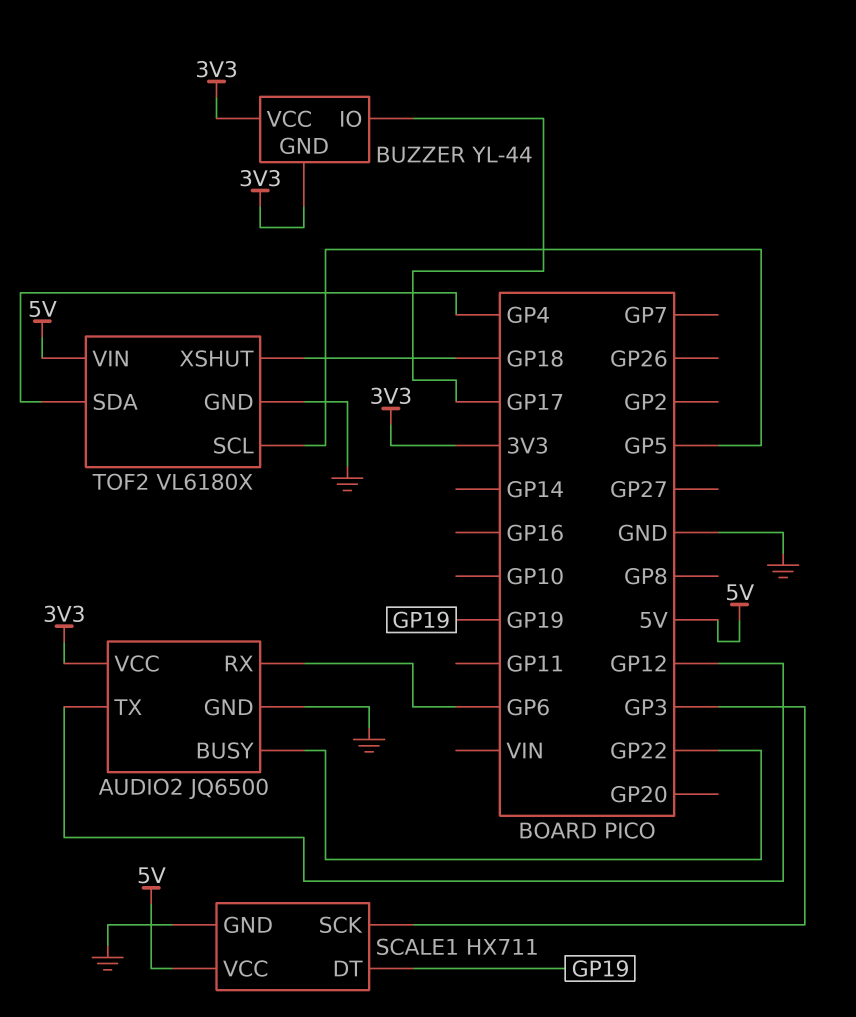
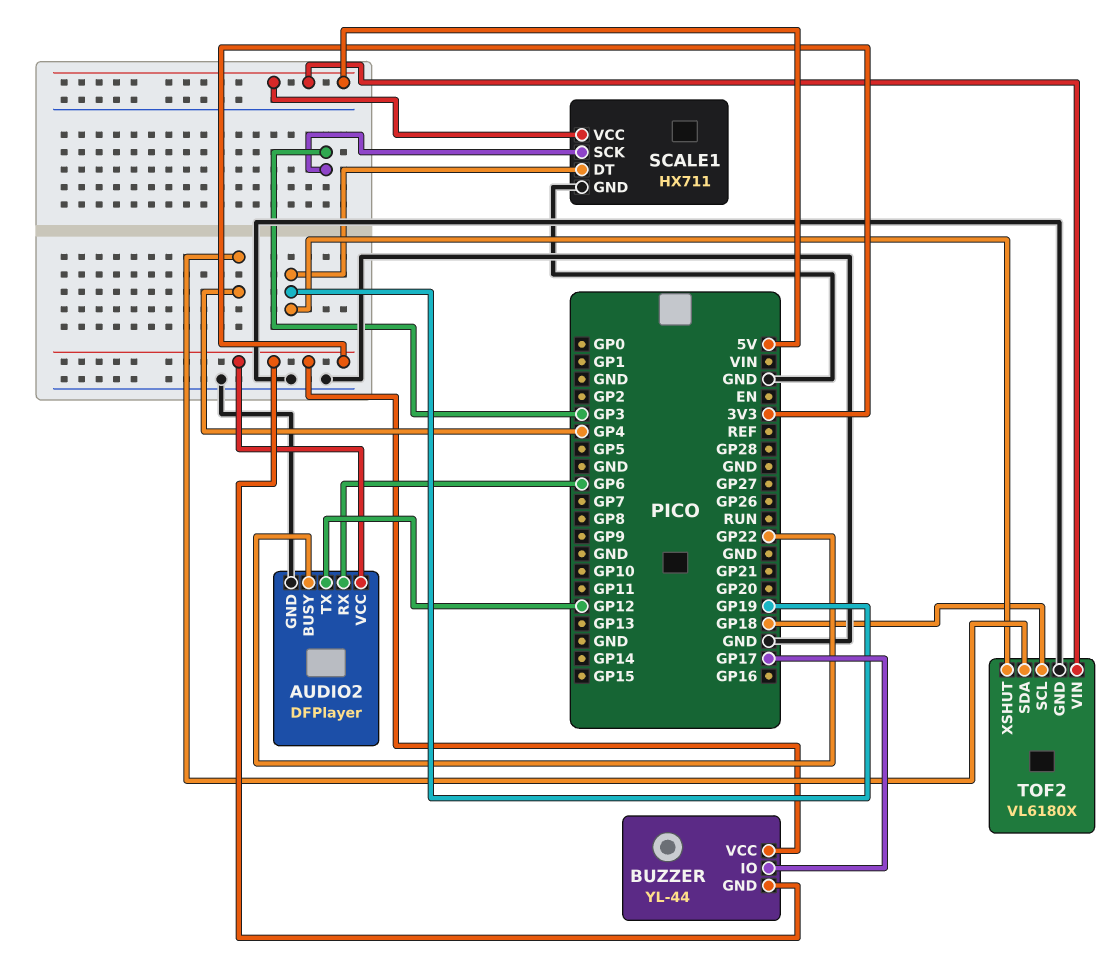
AUDIO2: JQ6500 -> DFPlayer
TOF2 pin SCL: GP5 -> GP18
TOF2 pin XSHUT: GP18 -> GP19

